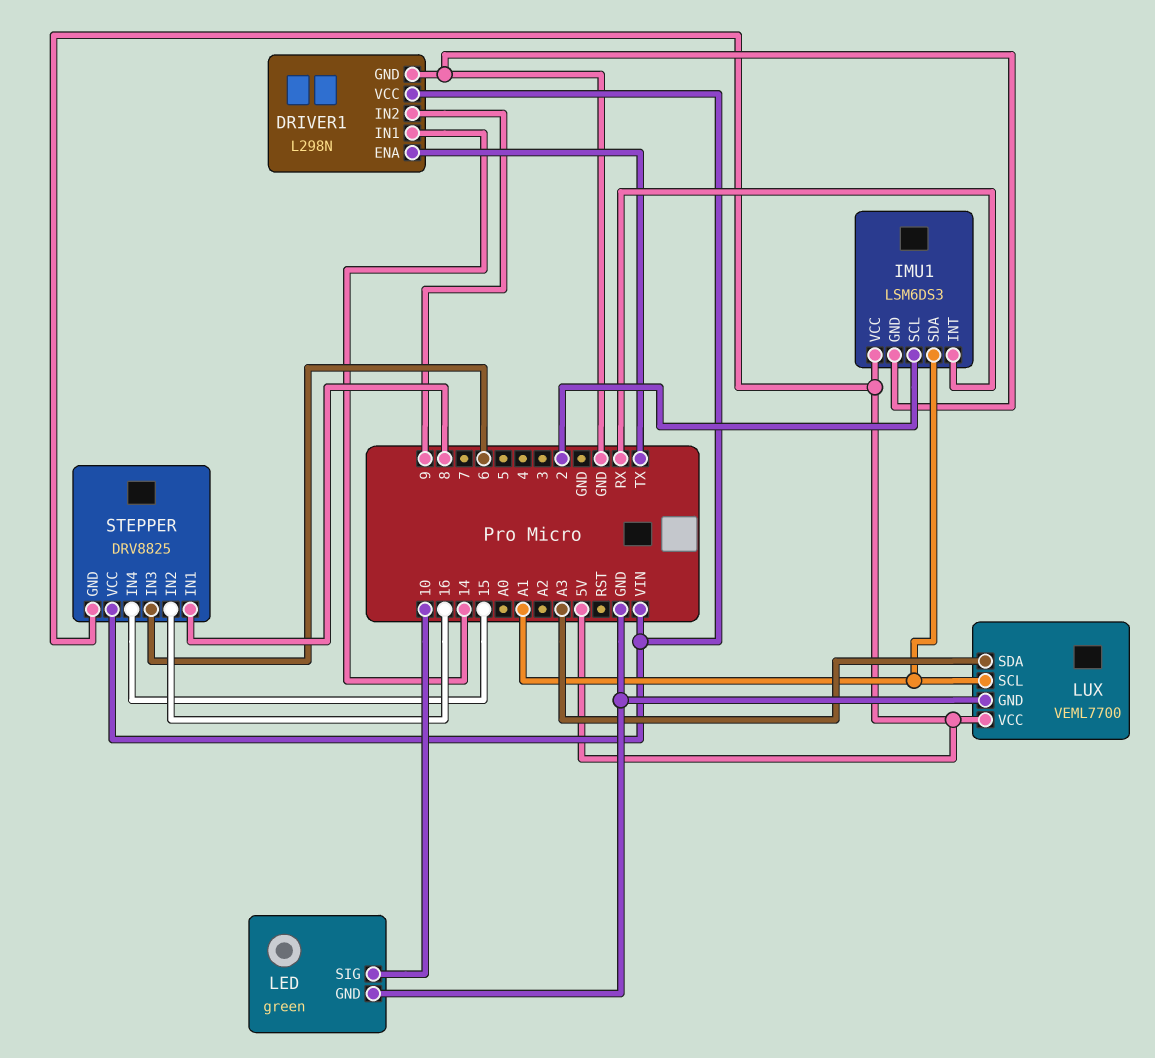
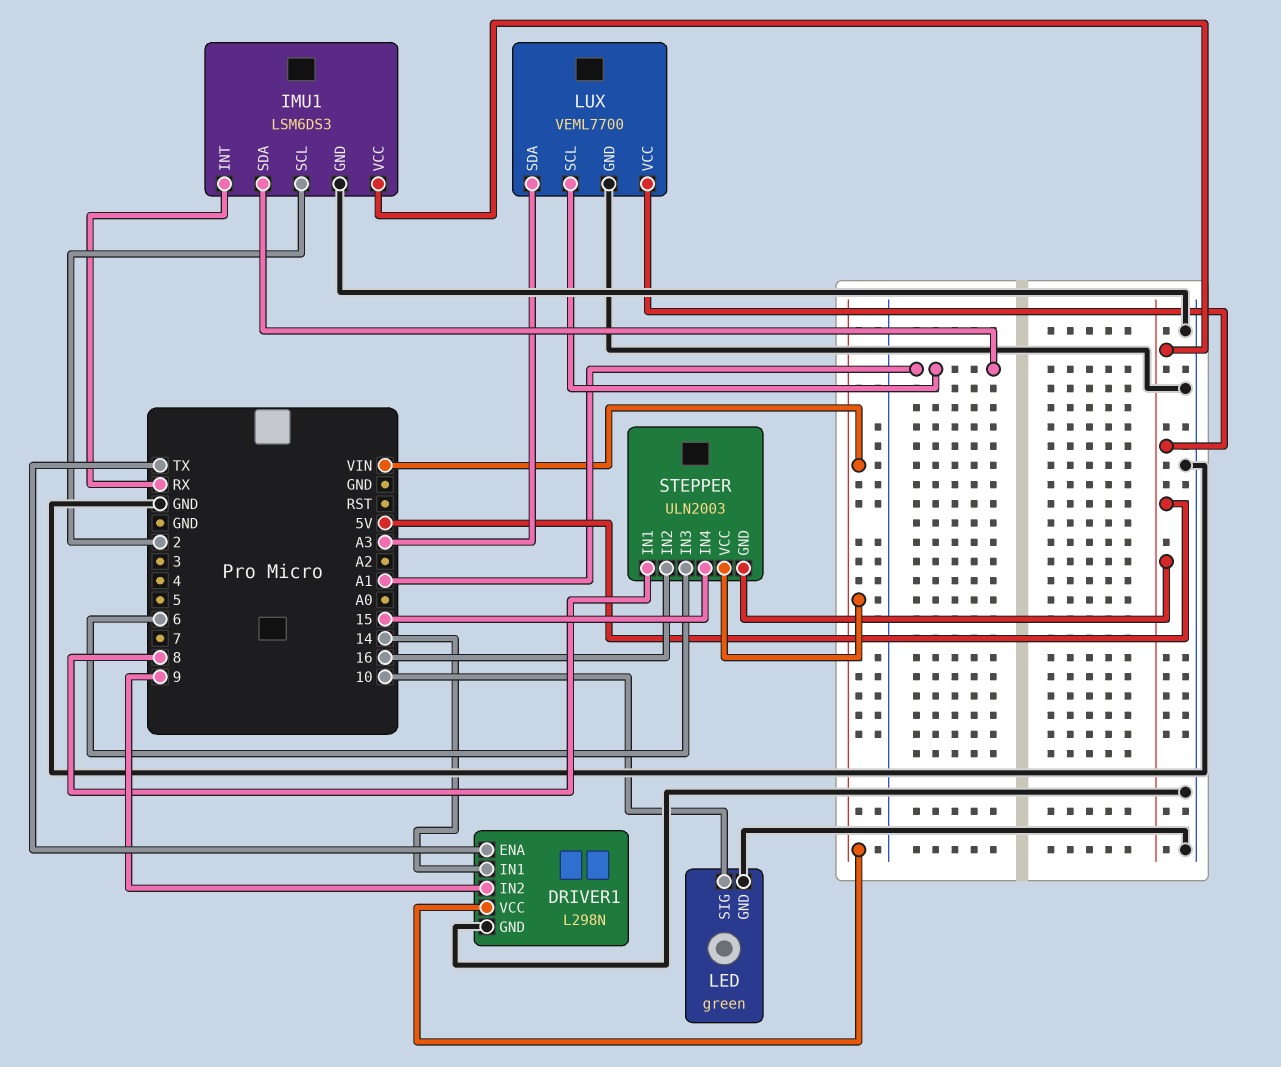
STEPPER: DRV8825 -> ULN2003

